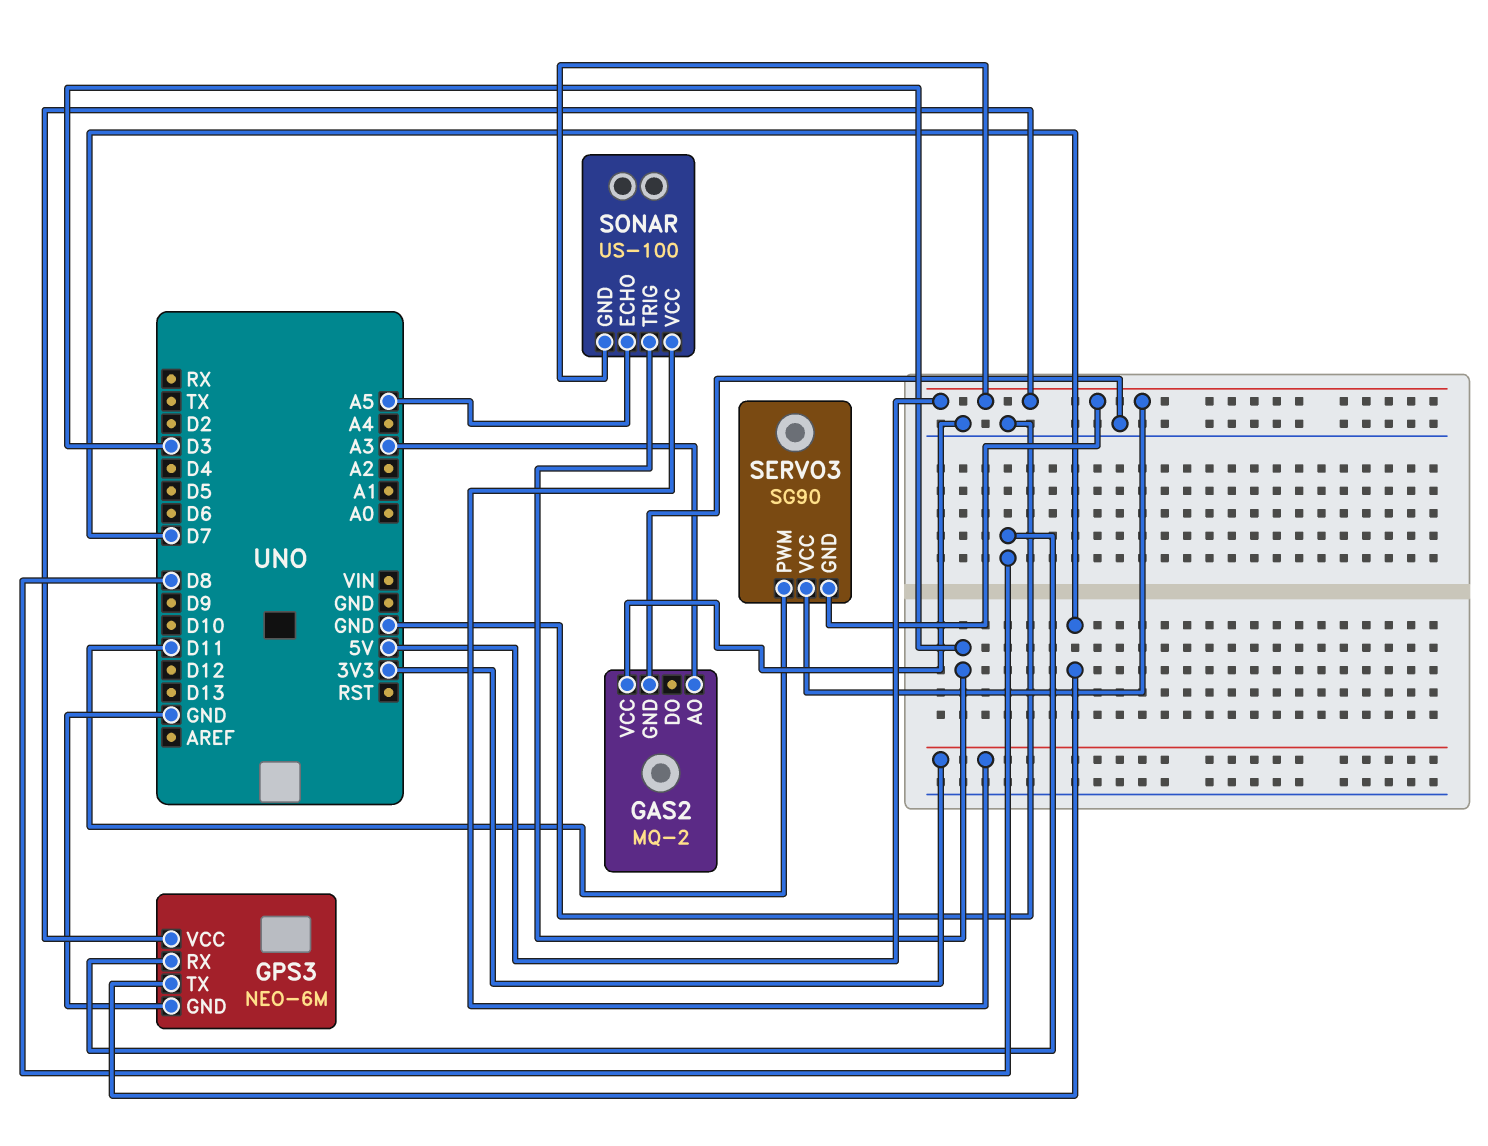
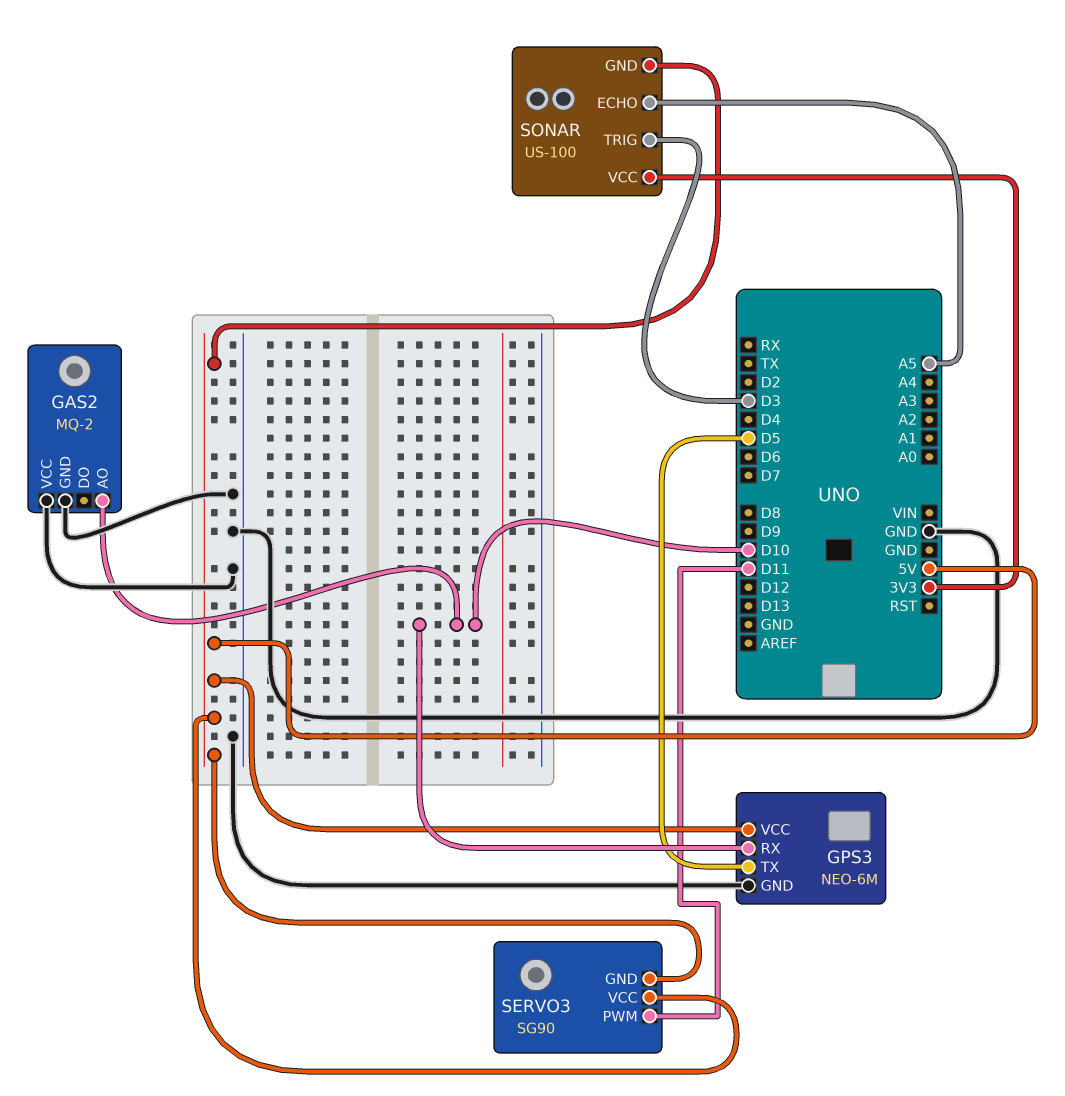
GAS2 pin AO: A3 -> D10
GPS3 pin RX: D8 -> D10
GPS3 pin TX: D7 -> D5

